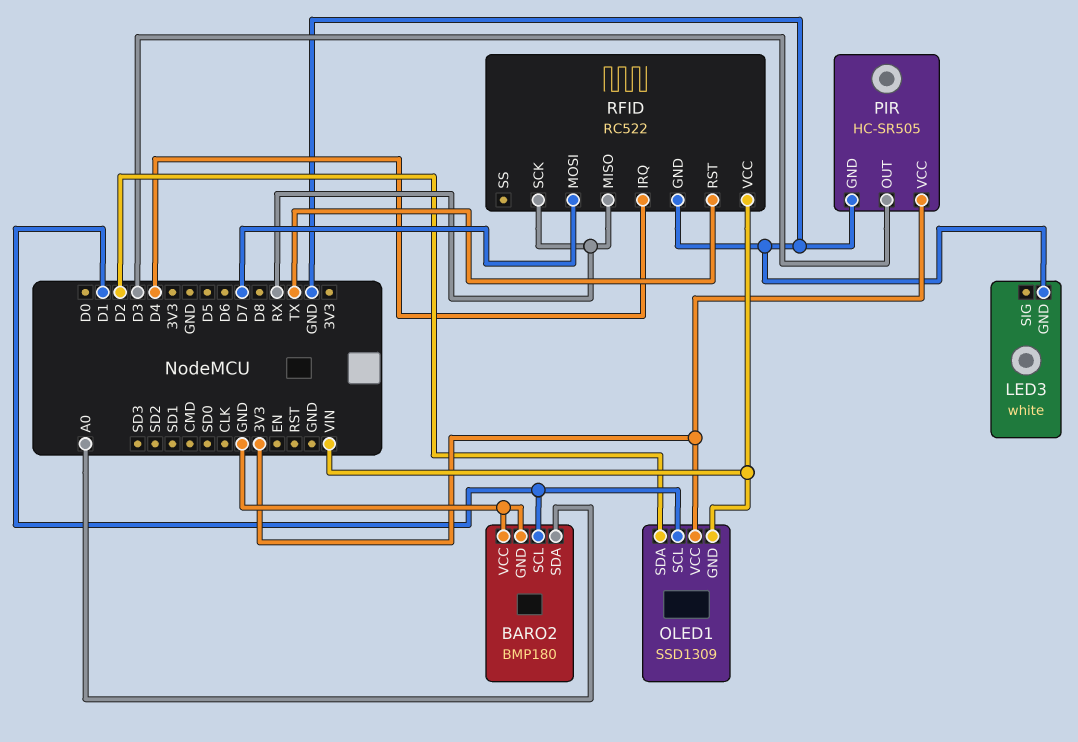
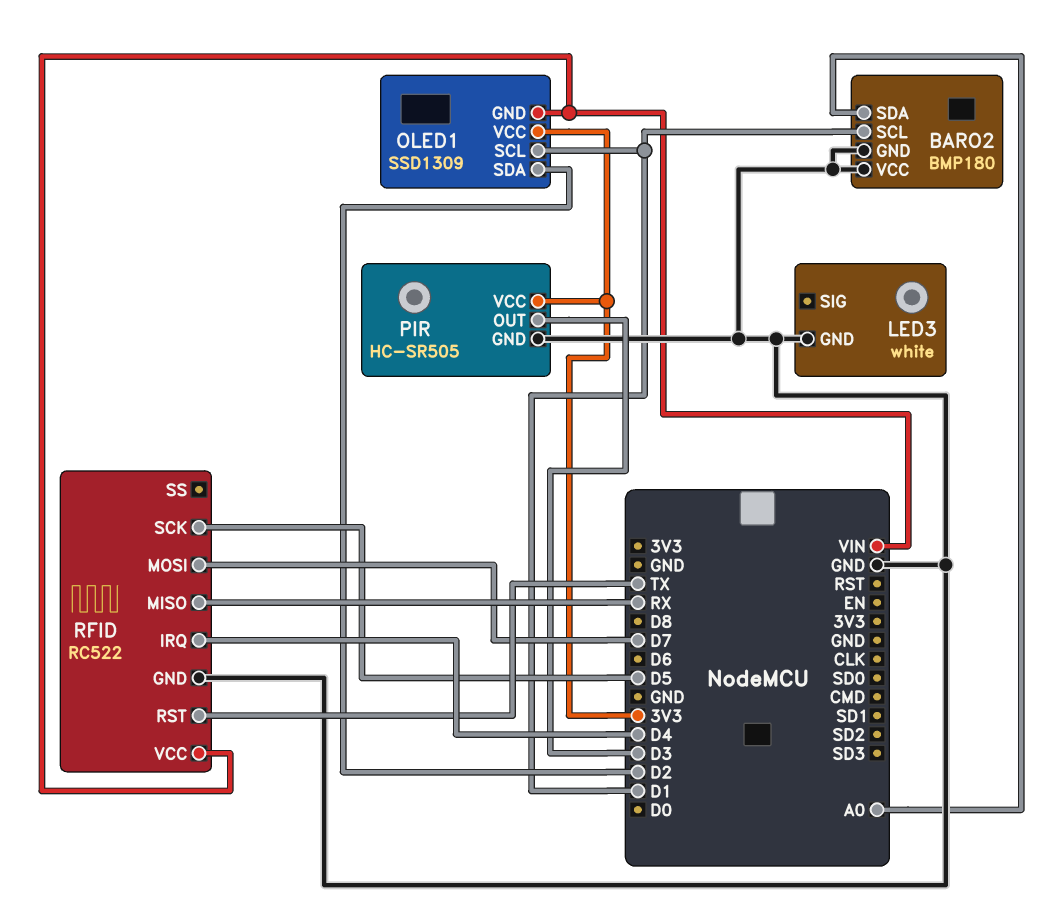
RFID pin SCK: RX -> D5

